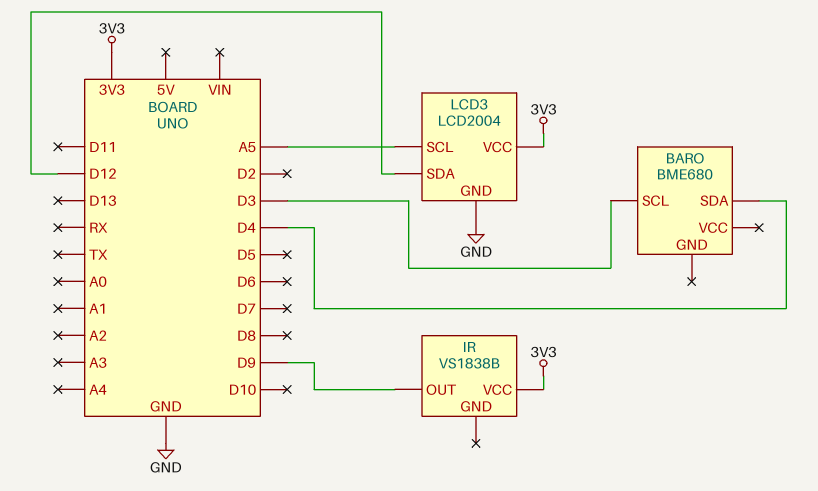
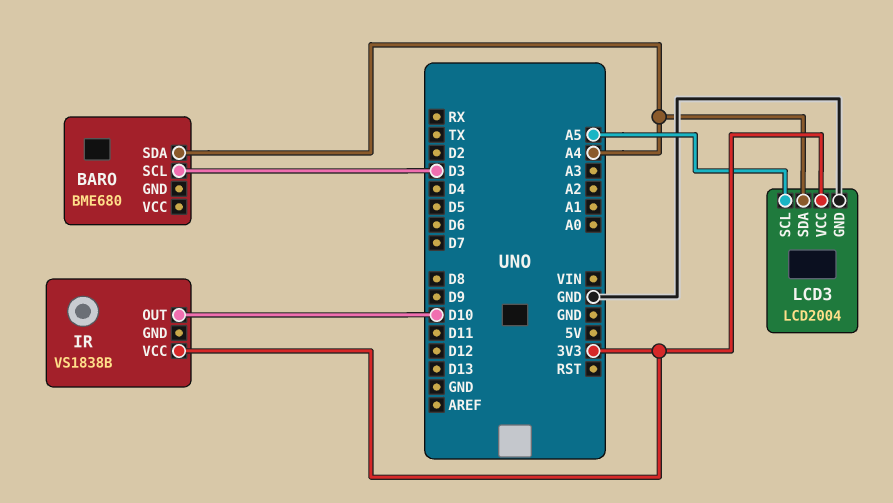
BARO pin SDA: D4 -> A4
IR pin OUT: D9 -> D10
LCD3 pin SDA: D12 -> A4

